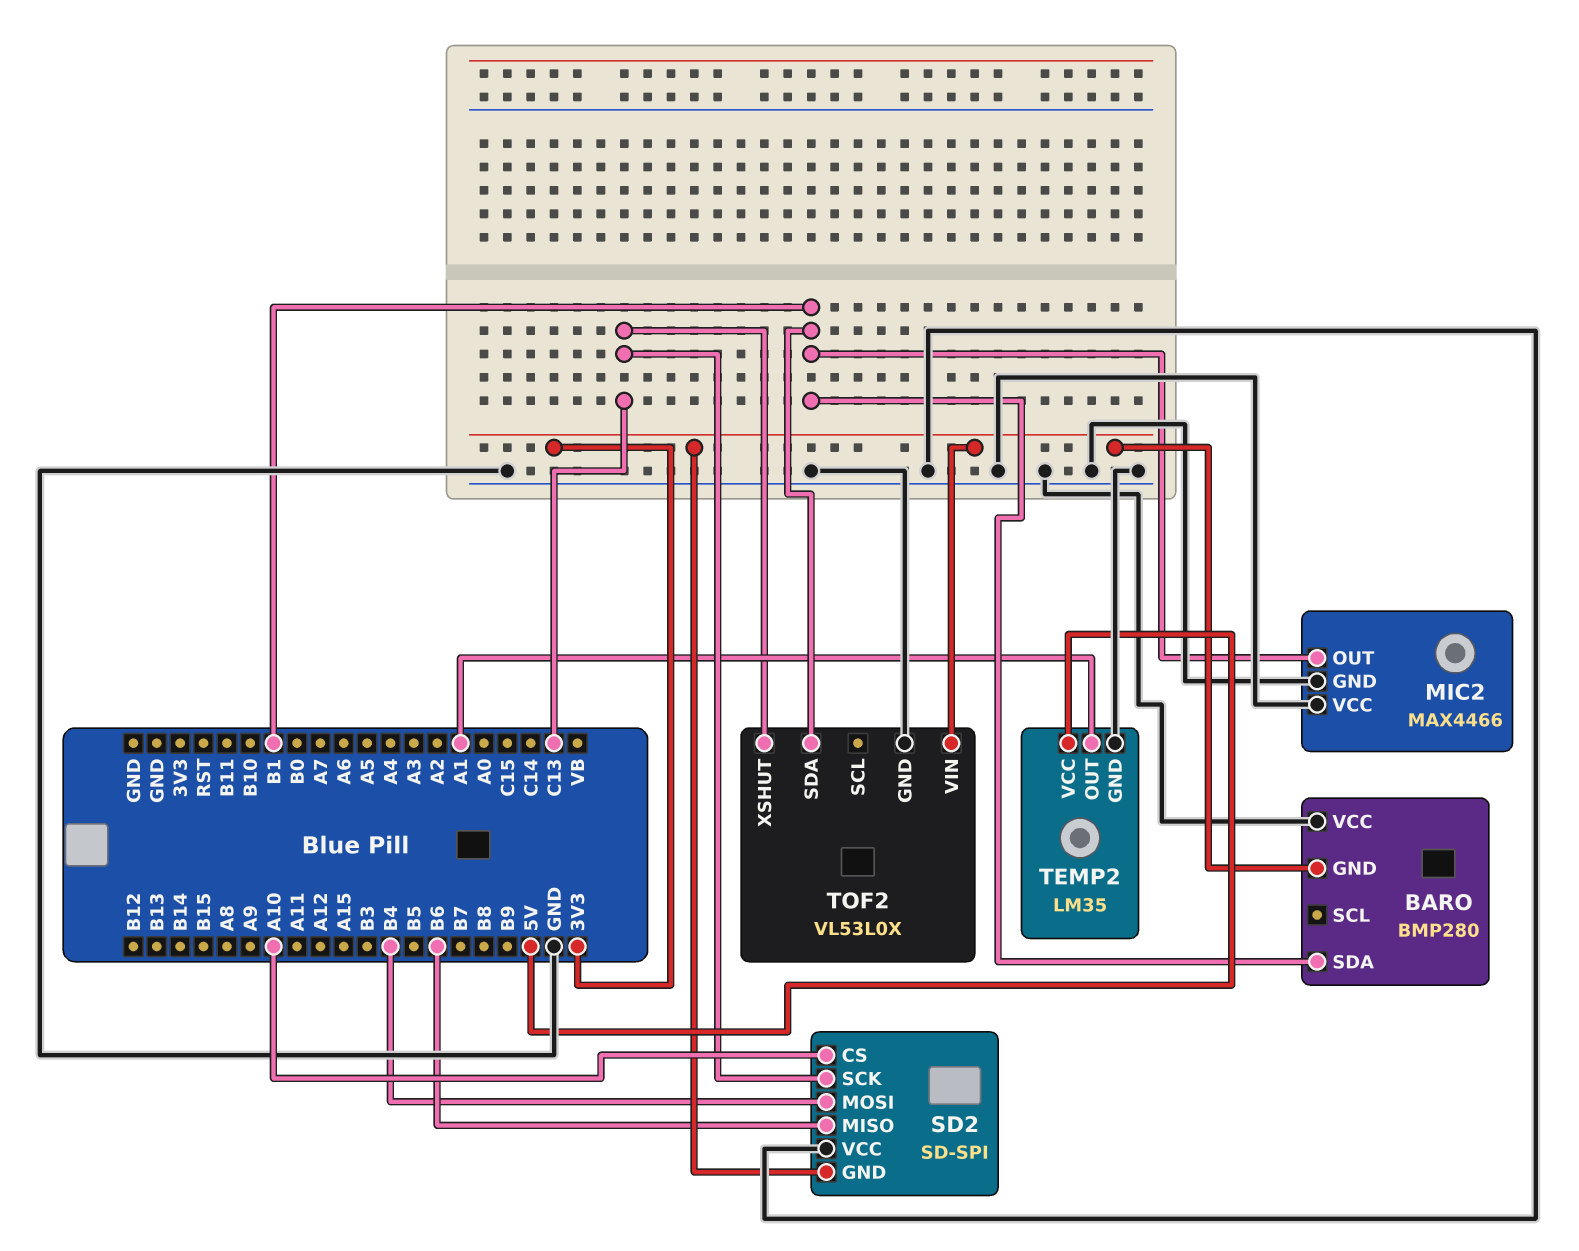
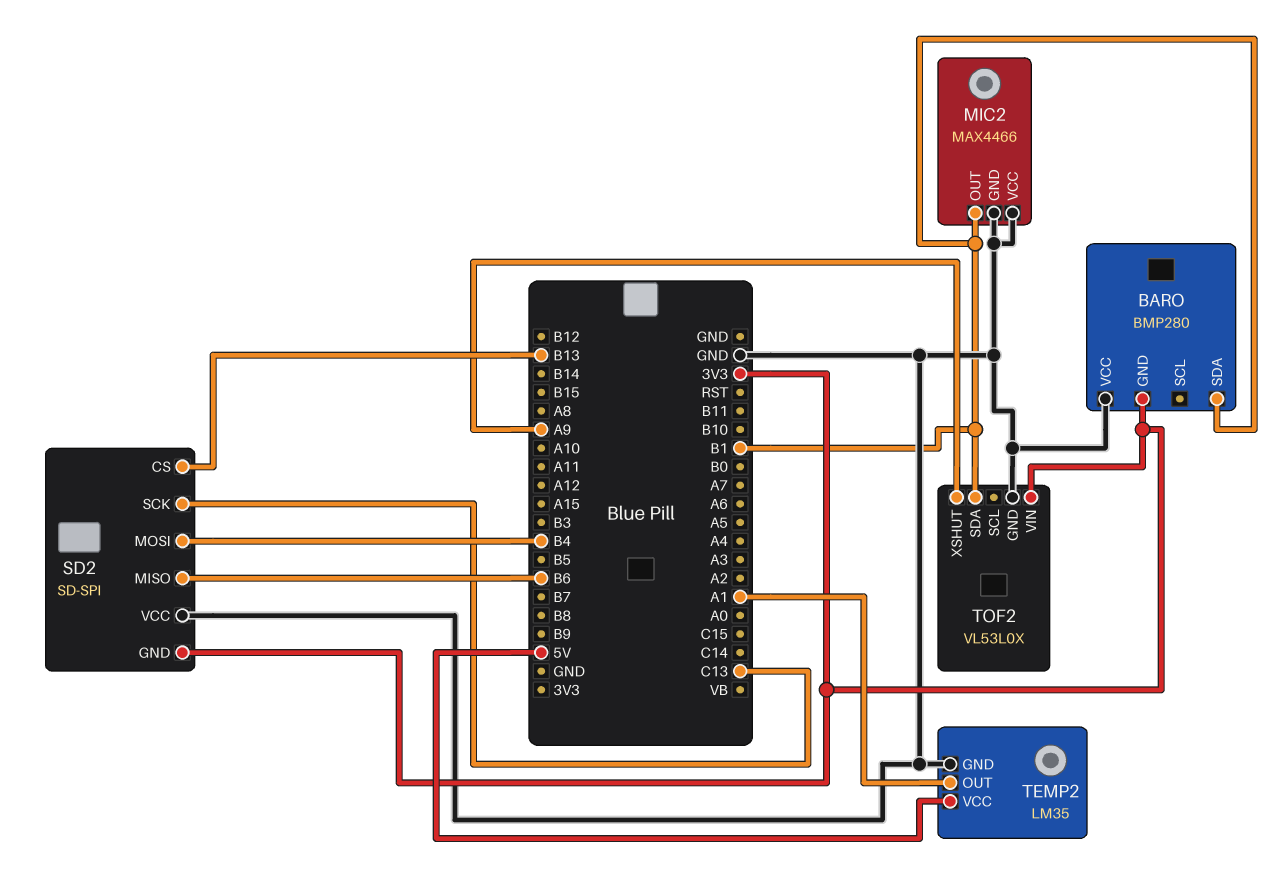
SD2 pin CS: A10 -> B13
TOF2 pin XSHUT: C13 -> A9

